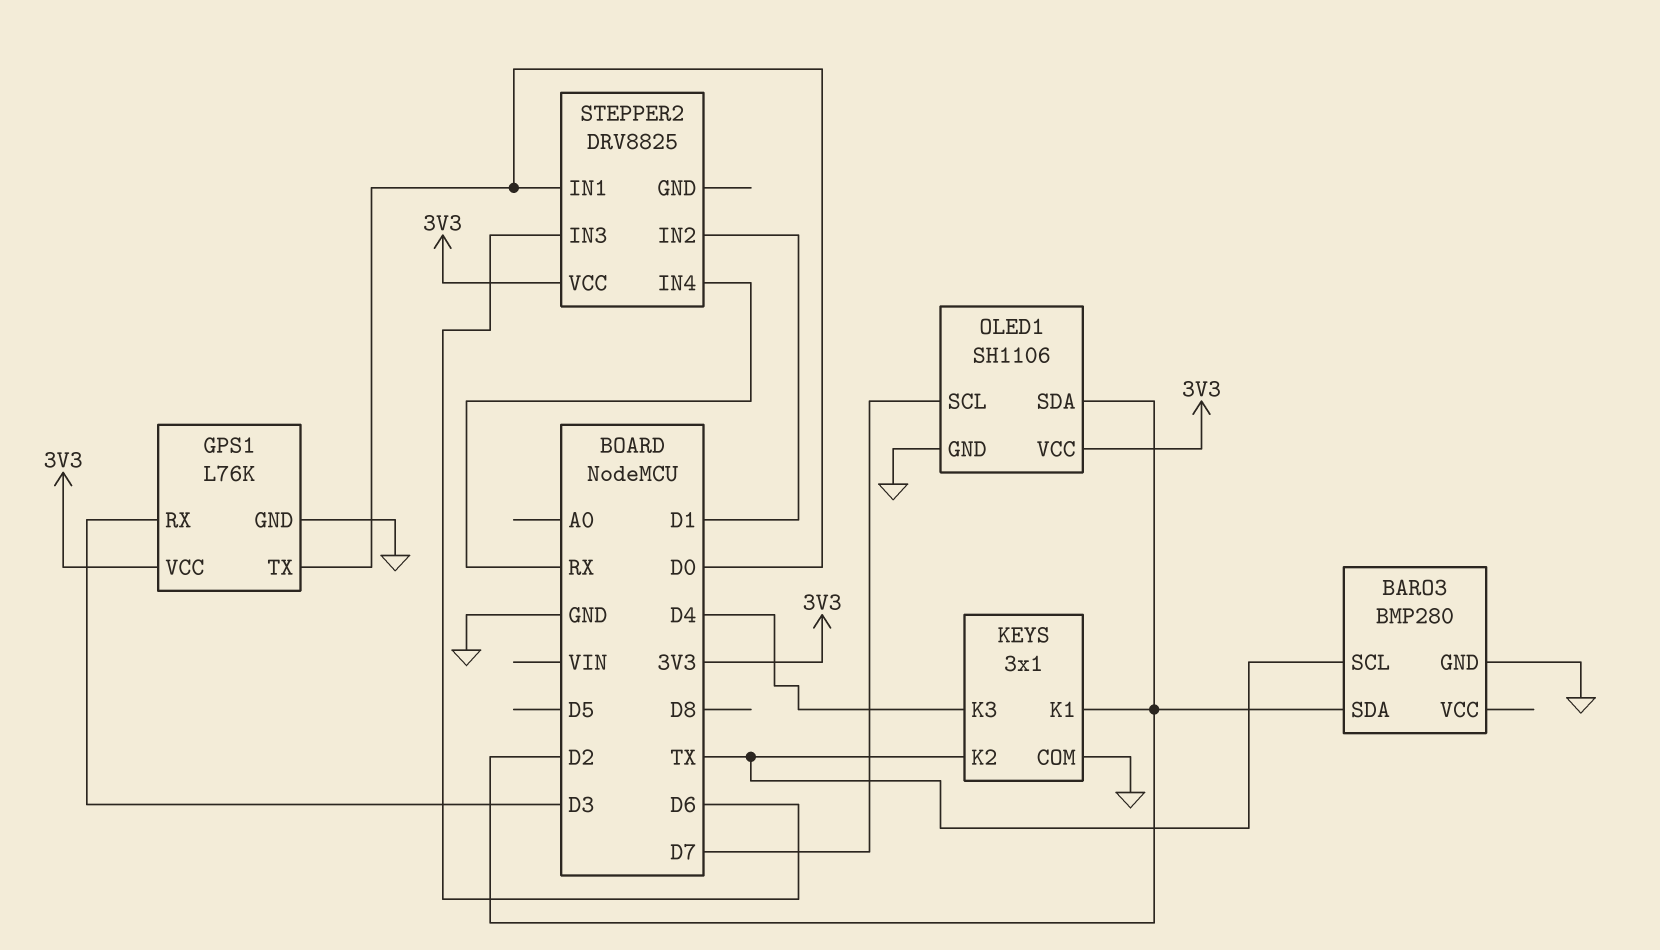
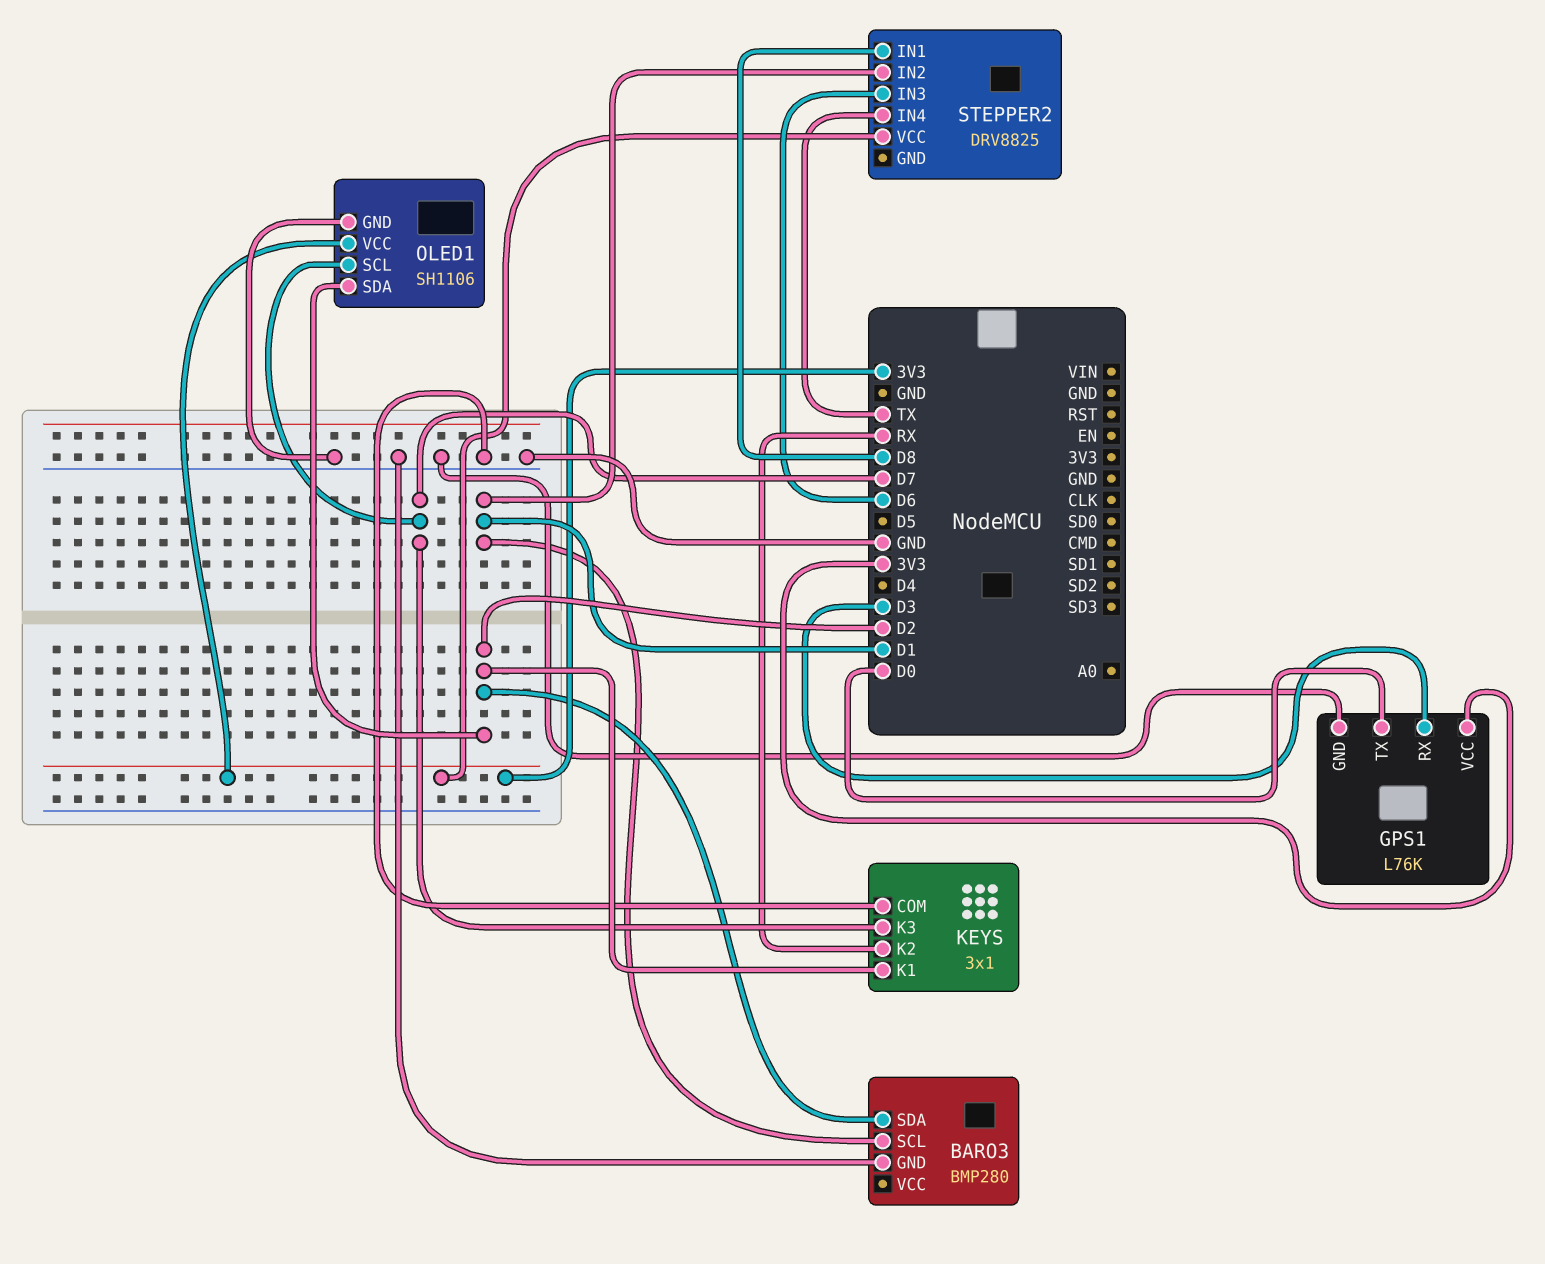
BARO3 pin SCL: TX -> D1
KEYS pin K2: TX -> RX
KEYS pin K3: D4 -> D7
STEPPER2 pin IN1: D0 -> D8
STEPPER2 pin IN4: RX -> TX

